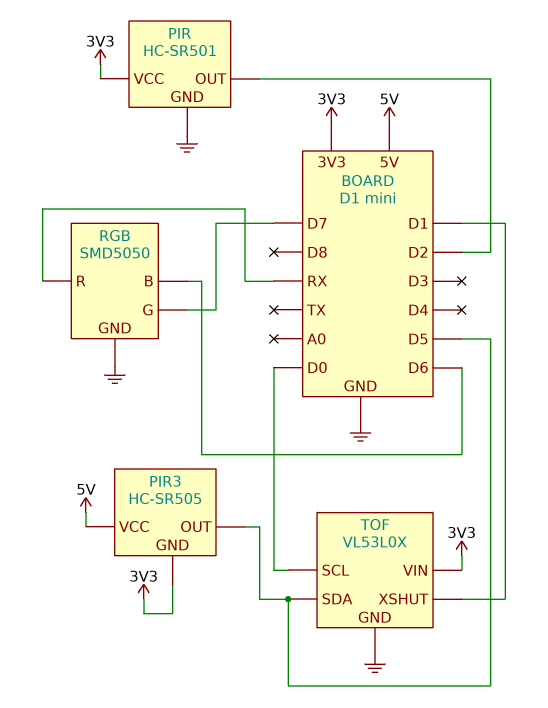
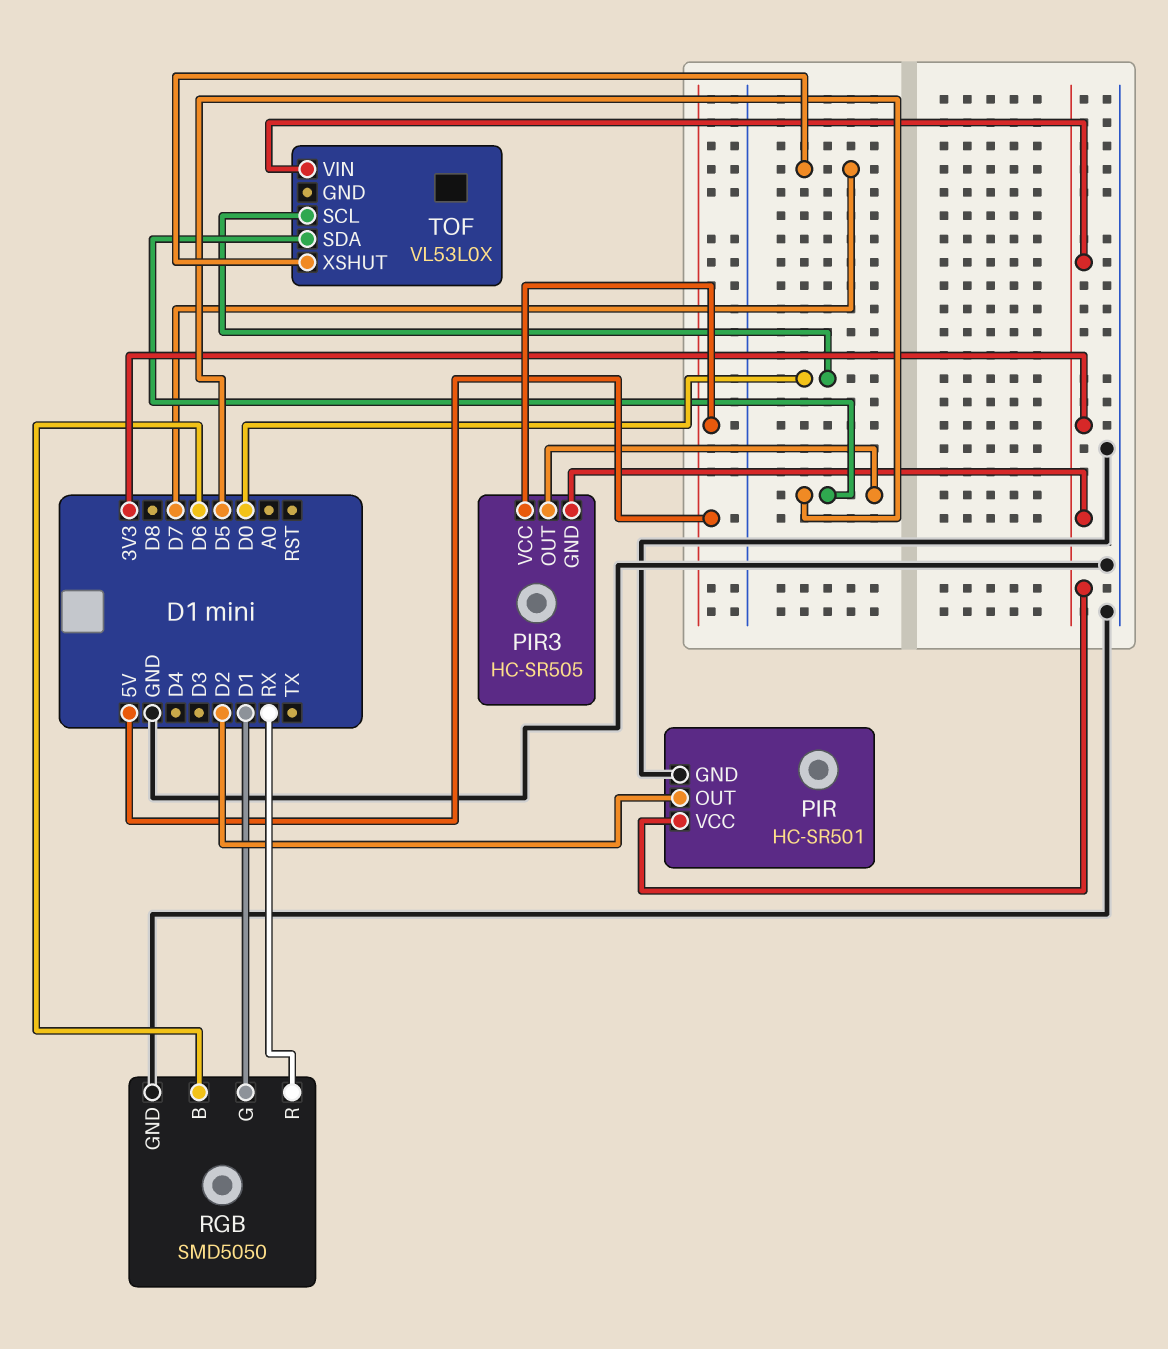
RGB pin G: D7 -> D1
TOF pin GND: GND -> none
TOF pin XSHUT: D1 -> D7

